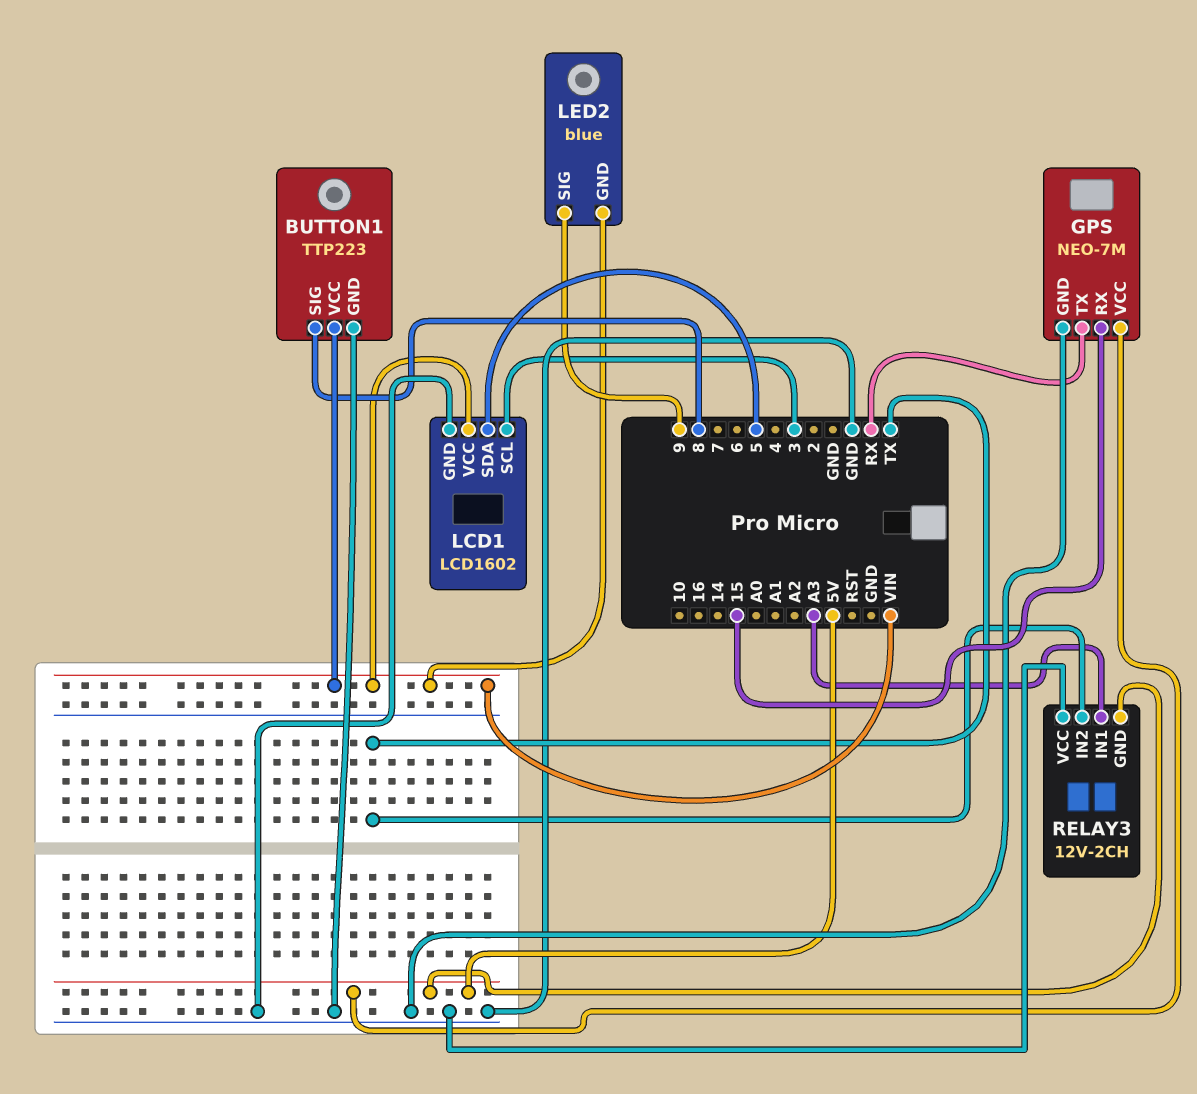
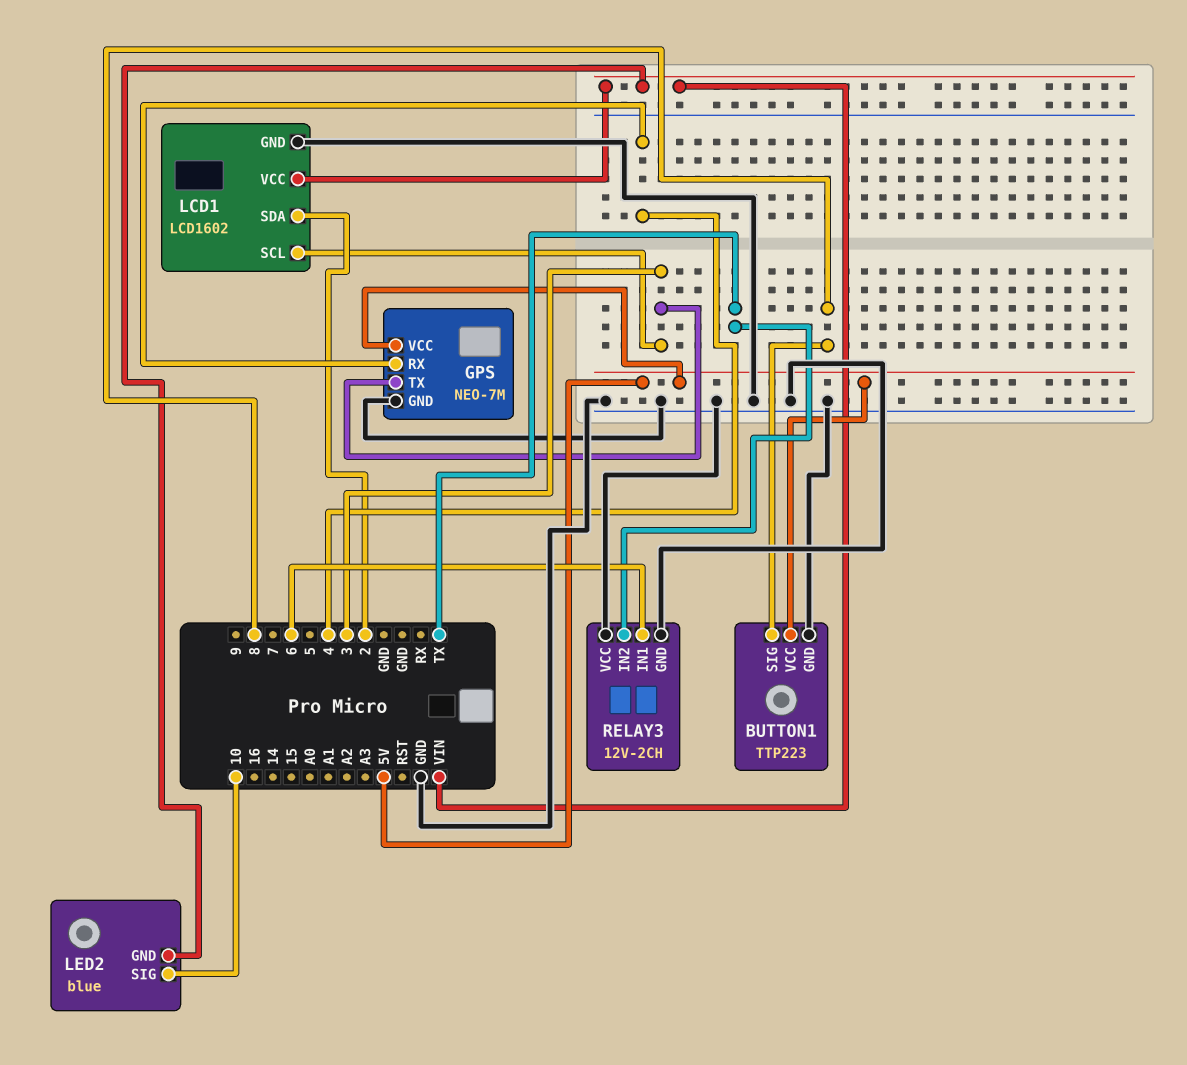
BUTTON1 pin VCC: VIN -> 5V
GPS pin RX: 15 -> 4
GPS pin TX: RX -> 3
LCD1 pin SDA: 5 -> 2
LED2 pin SIG: 9 -> 10
RELAY3 pin GND: 5V -> GND
RELAY3 pin IN1: A3 -> 6

